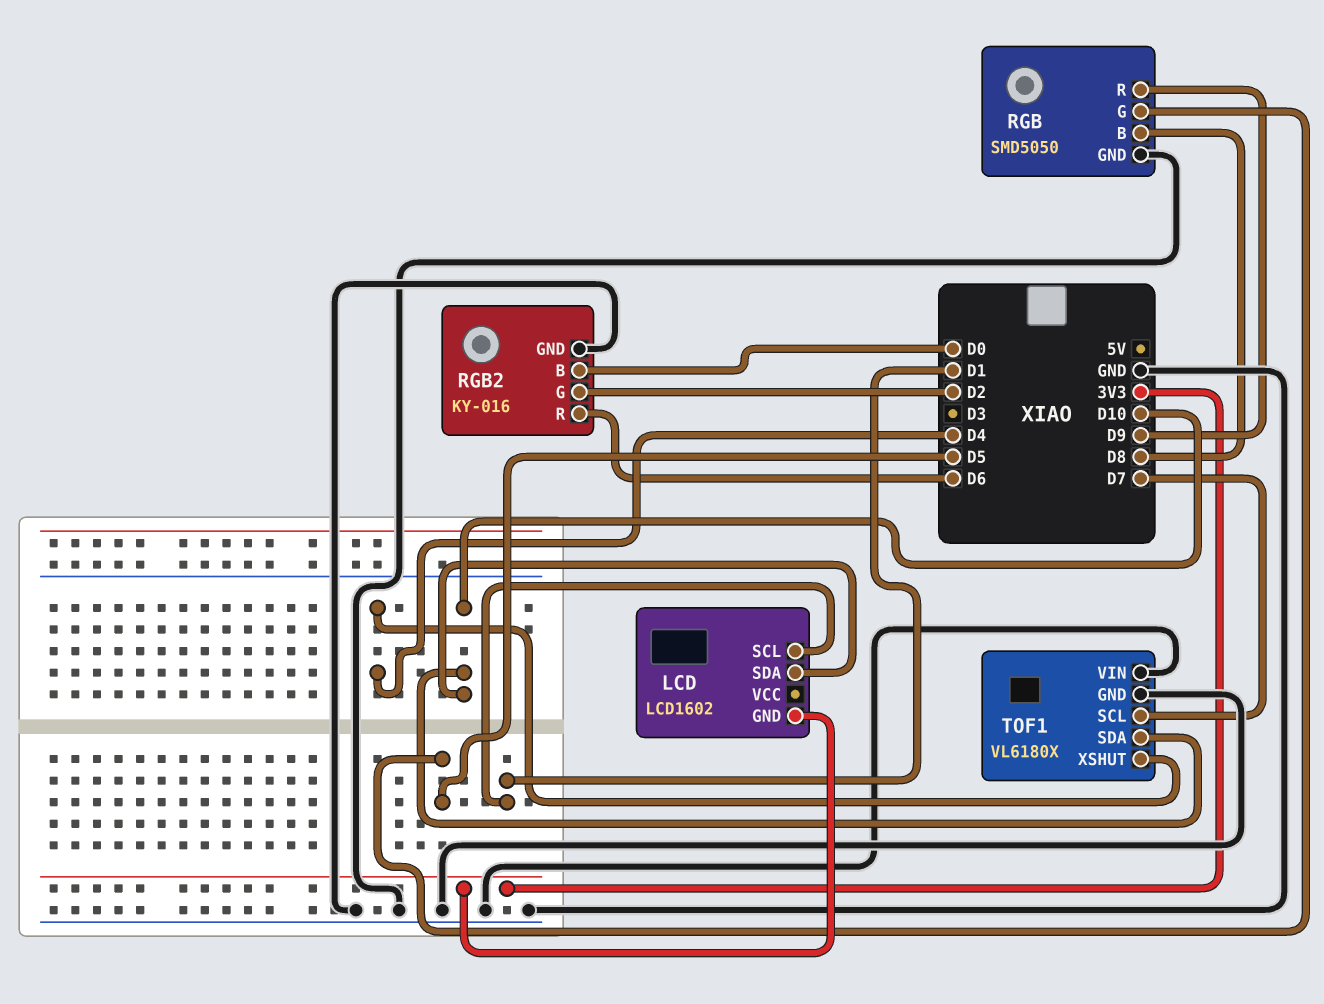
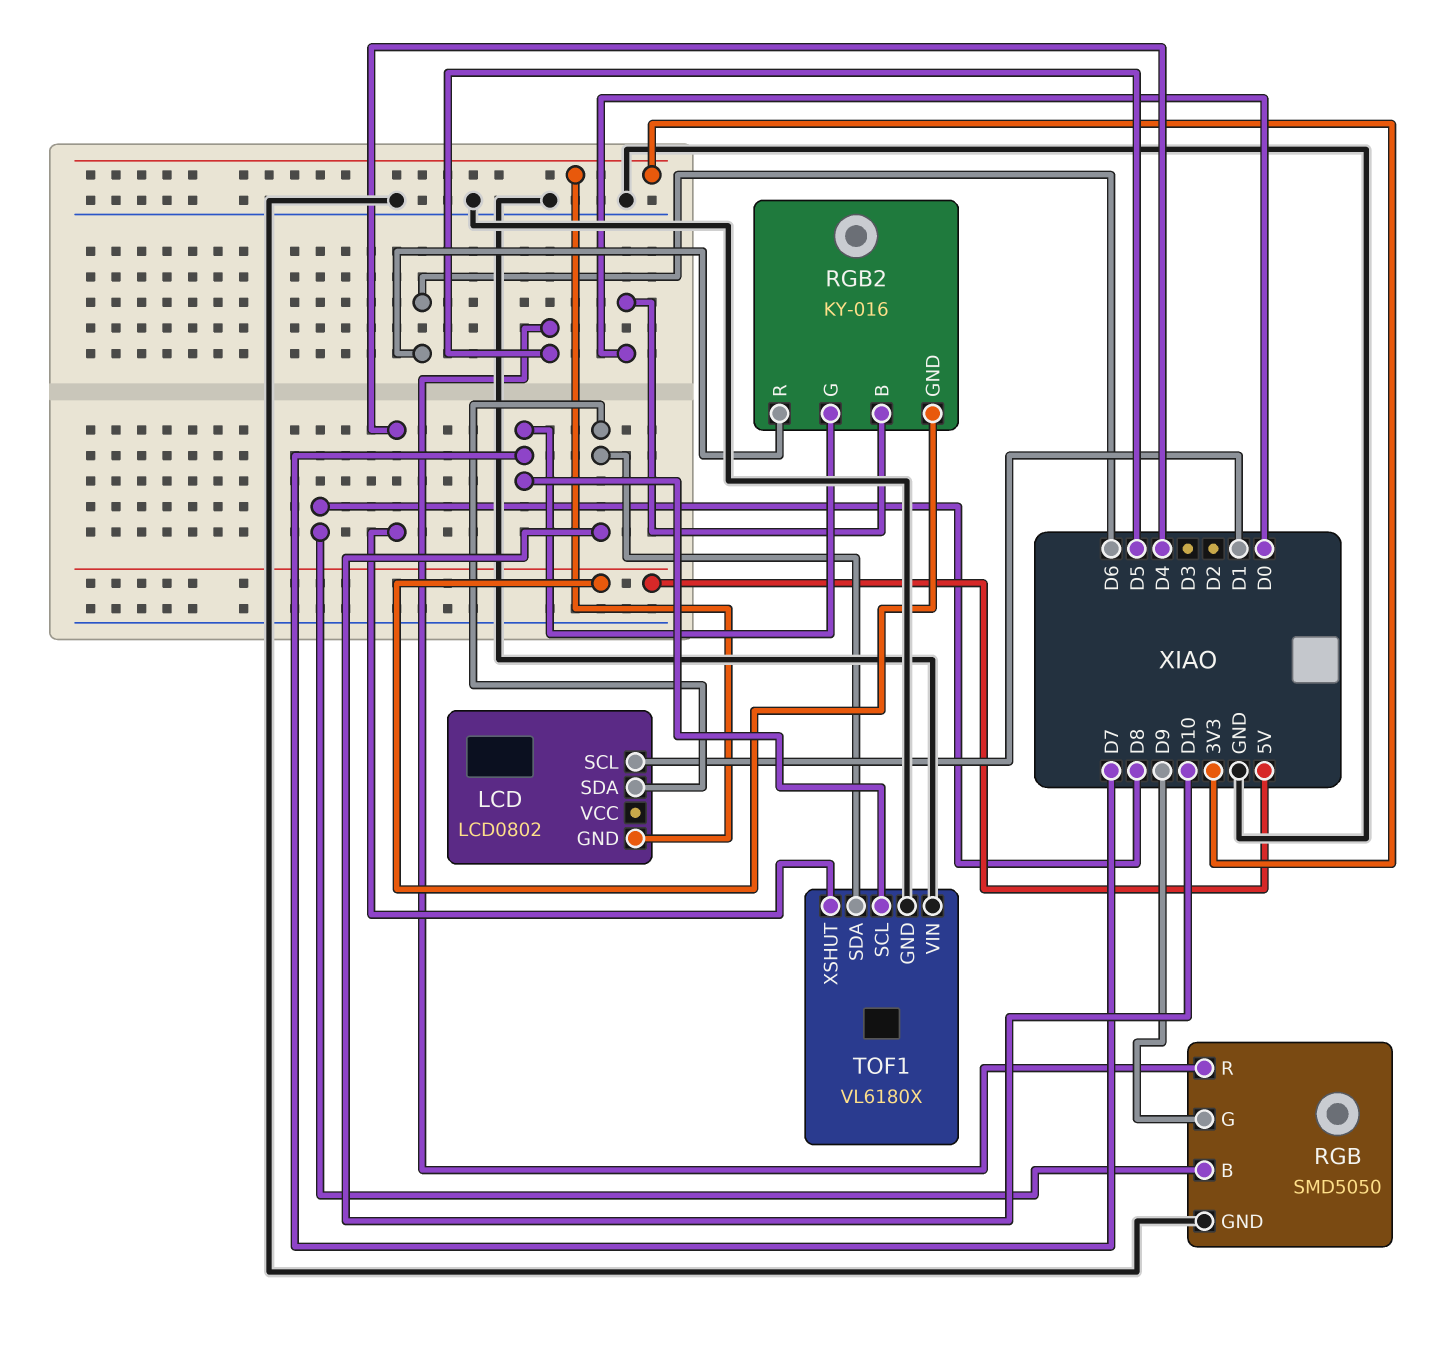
LCD: LCD1602 -> LCD0802
RGB pin G: D5 -> D9
RGB pin R: D9 -> D5
RGB2 pin G: D2 -> D7
RGB2 pin GND: GND -> 5V

